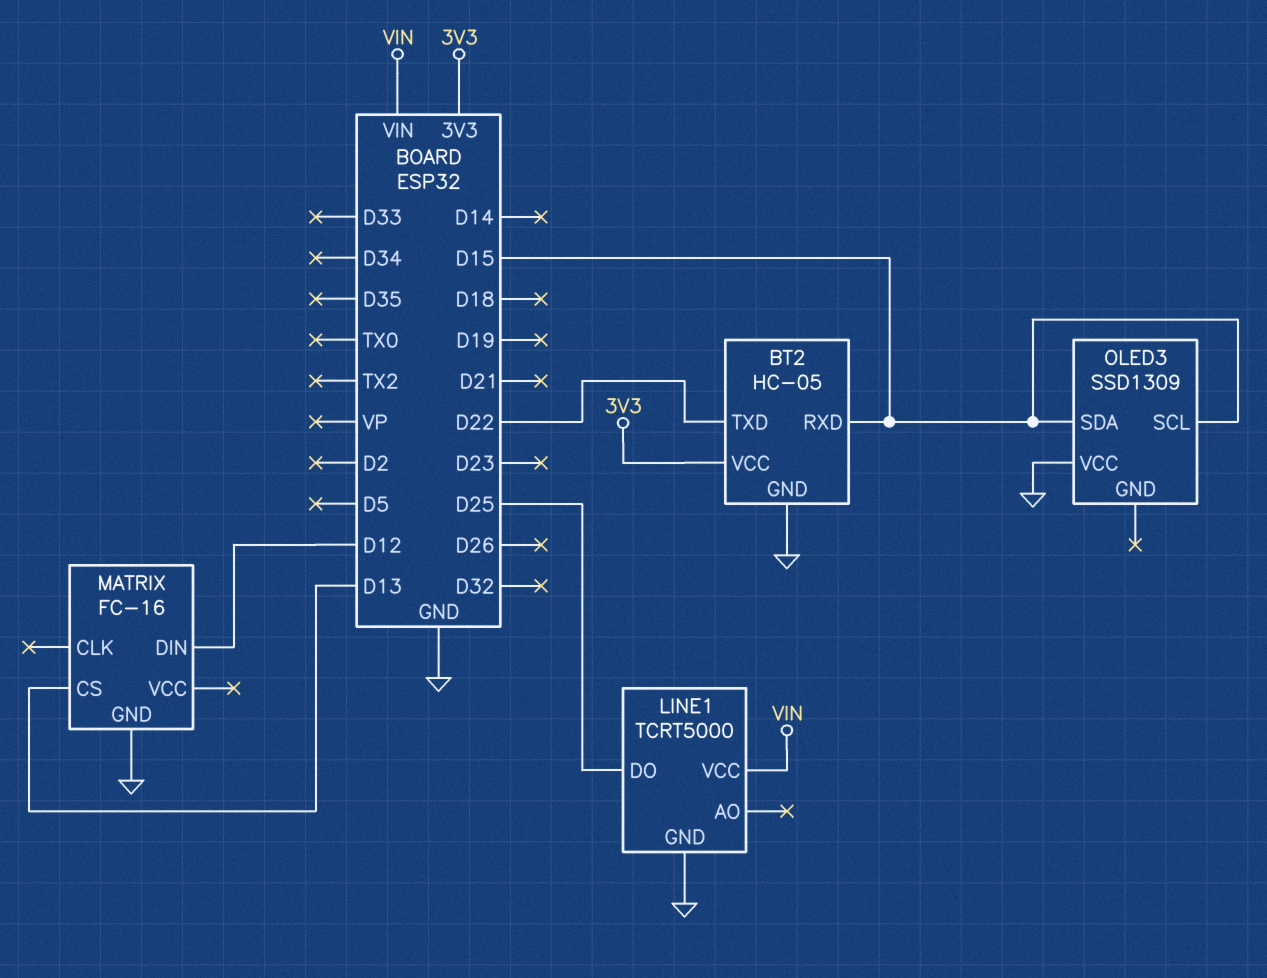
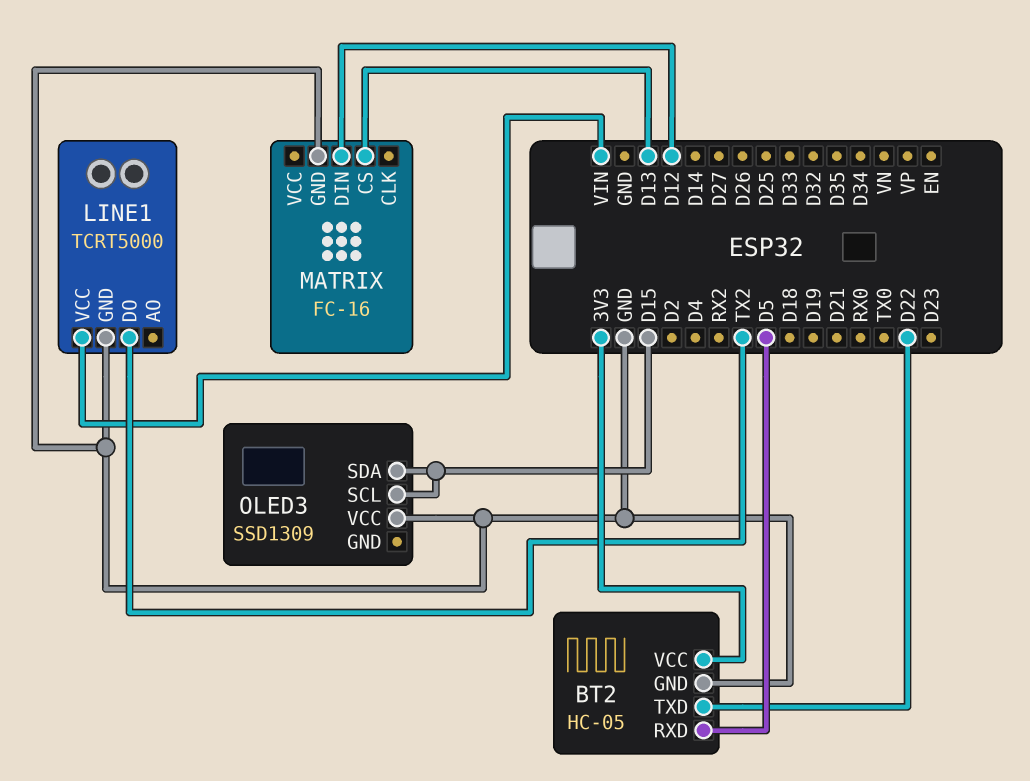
BT2 pin RXD: D15 -> D5
LINE1 pin DO: D25 -> TX2

